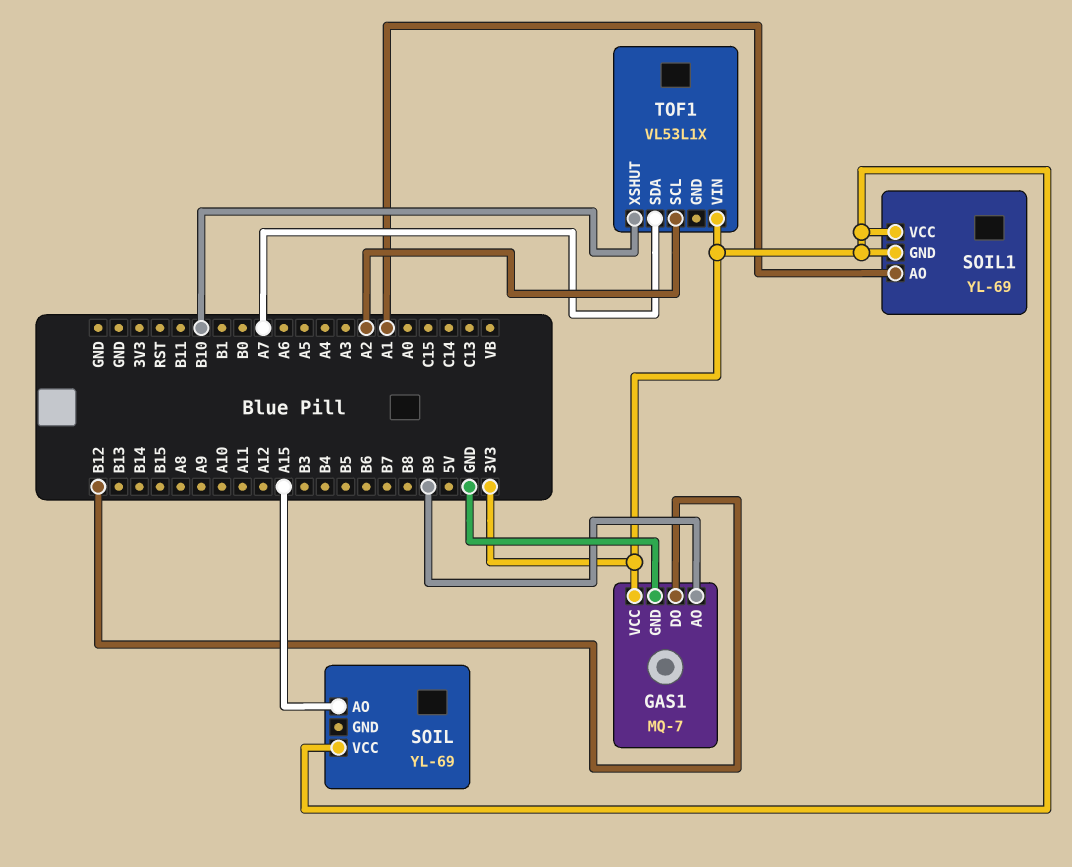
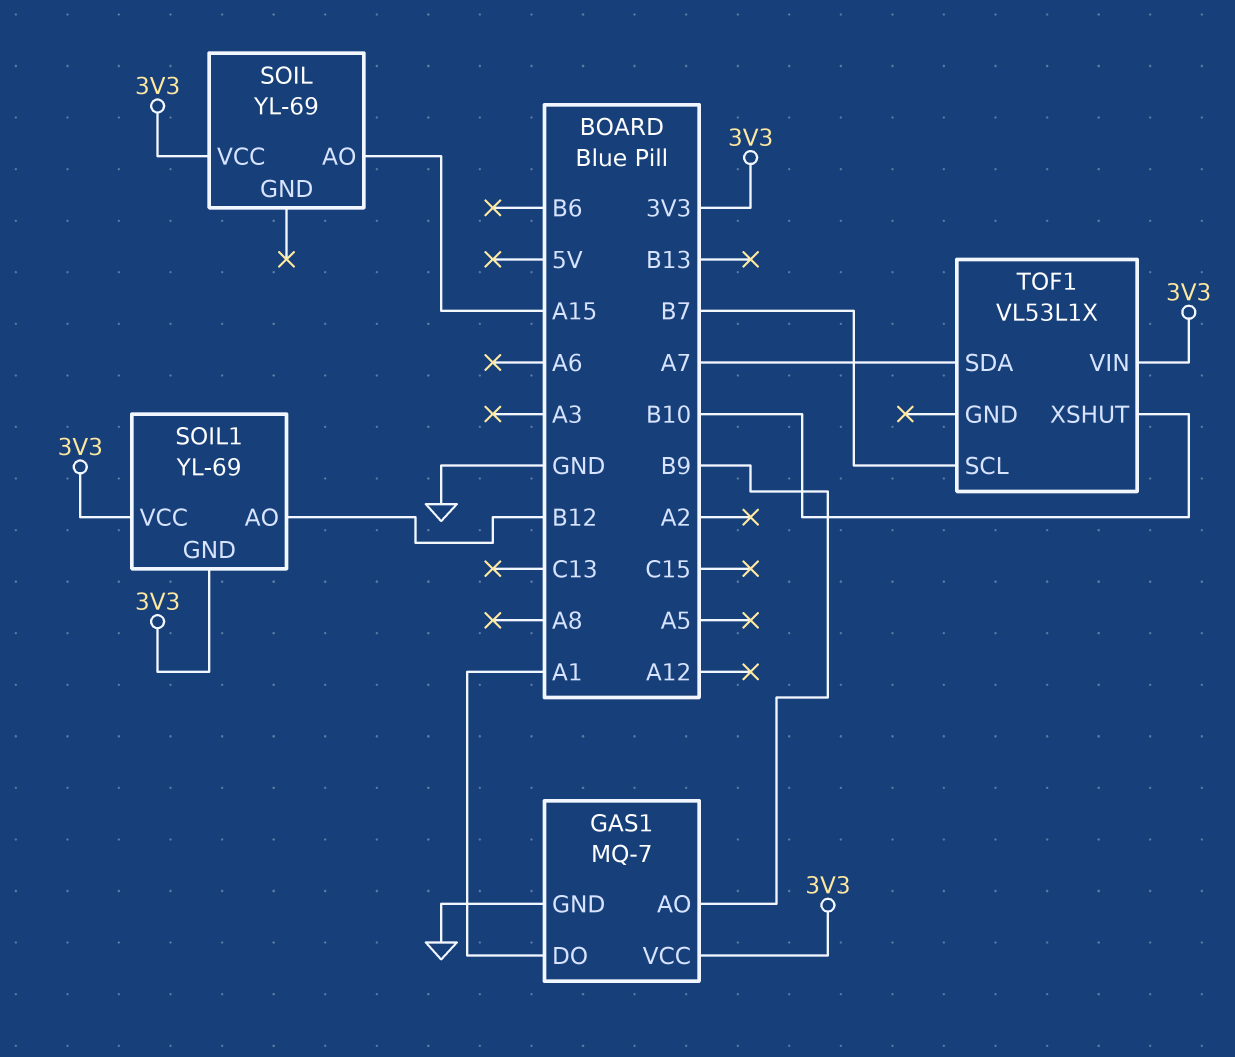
GAS1 pin DO: B12 -> A1
SOIL1 pin AO: A1 -> B12
TOF1 pin SCL: A2 -> B7

